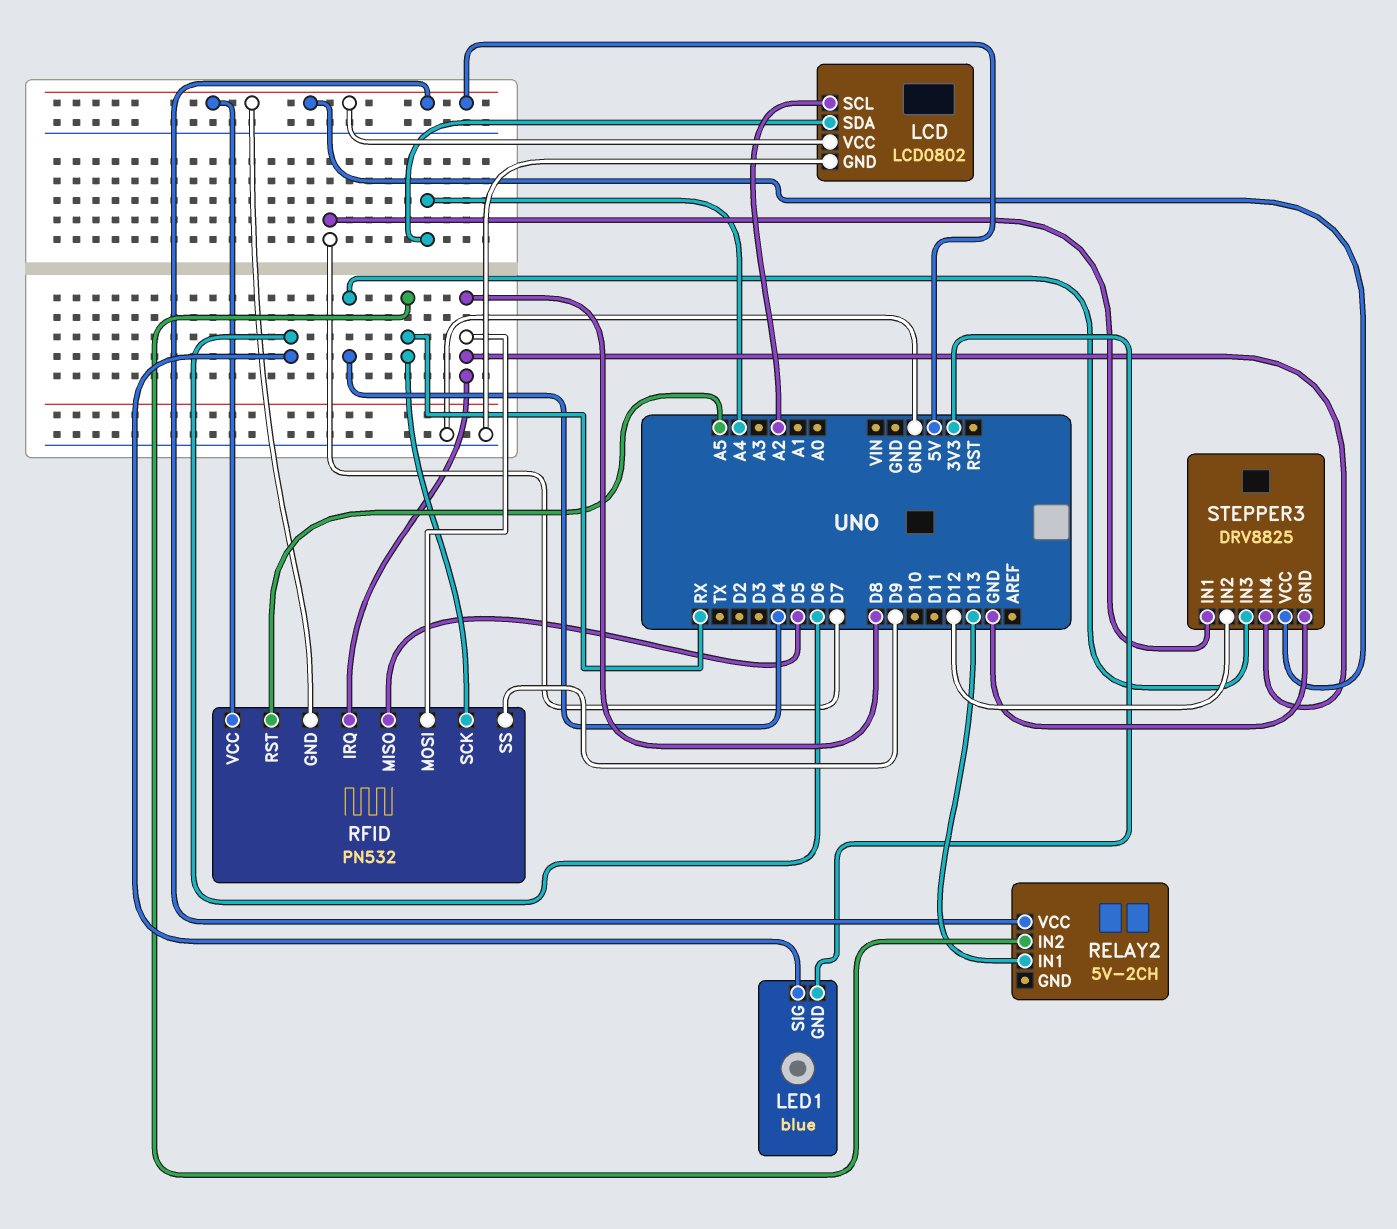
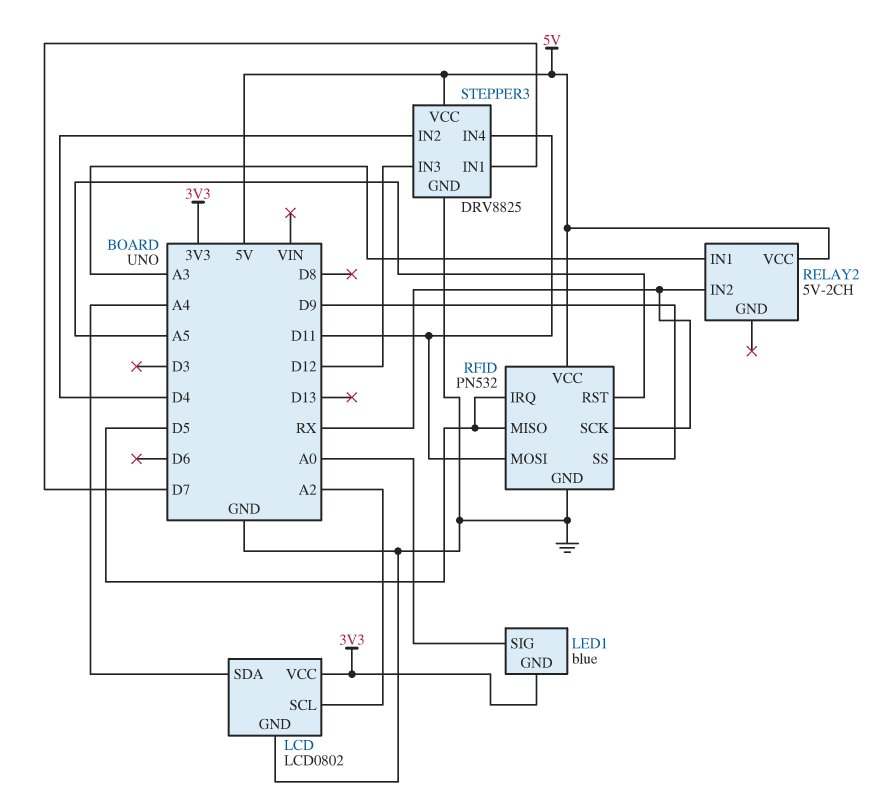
LCD pin VCC: 5V -> 3V3
LED1 pin SIG: D6 -> A0
RELAY2 pin IN1: D13 -> A3
RFID pin GND: 5V -> GND
RFID pin IRQ: D8 -> D5
RFID pin MOSI: D8 -> D11
STEPPER3 pin IN2: D12 -> D4
STEPPER3 pin IN3: D4 -> D12
STEPPER3 pin IN4: D8 -> D11

